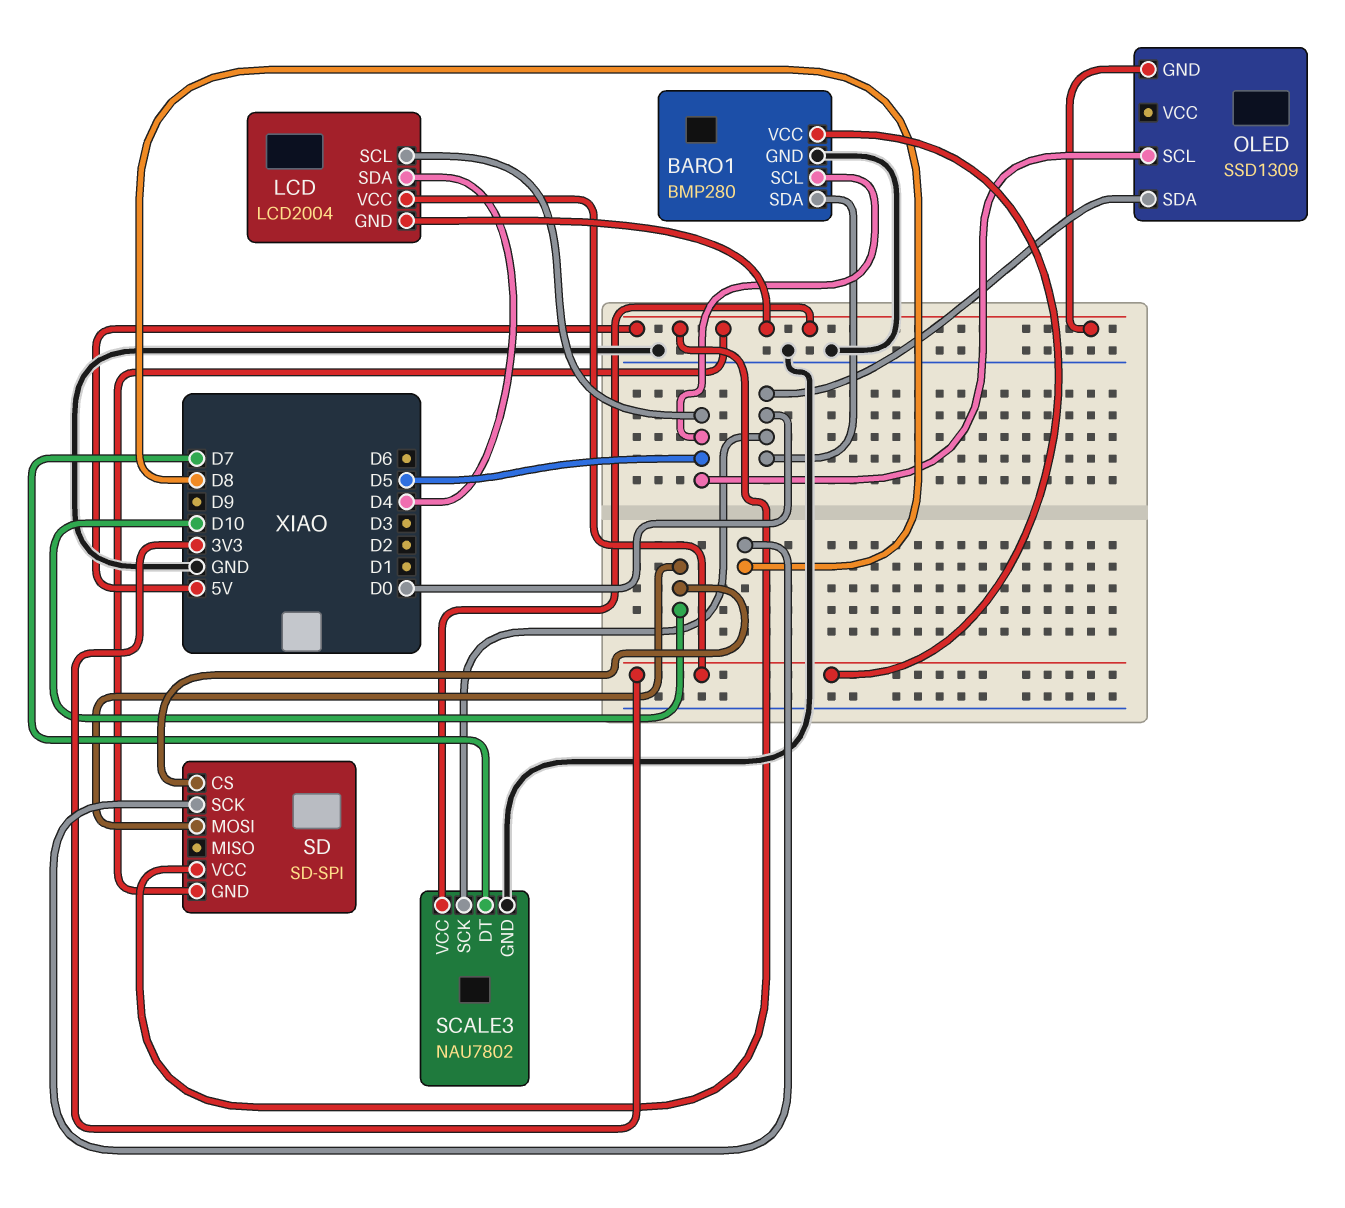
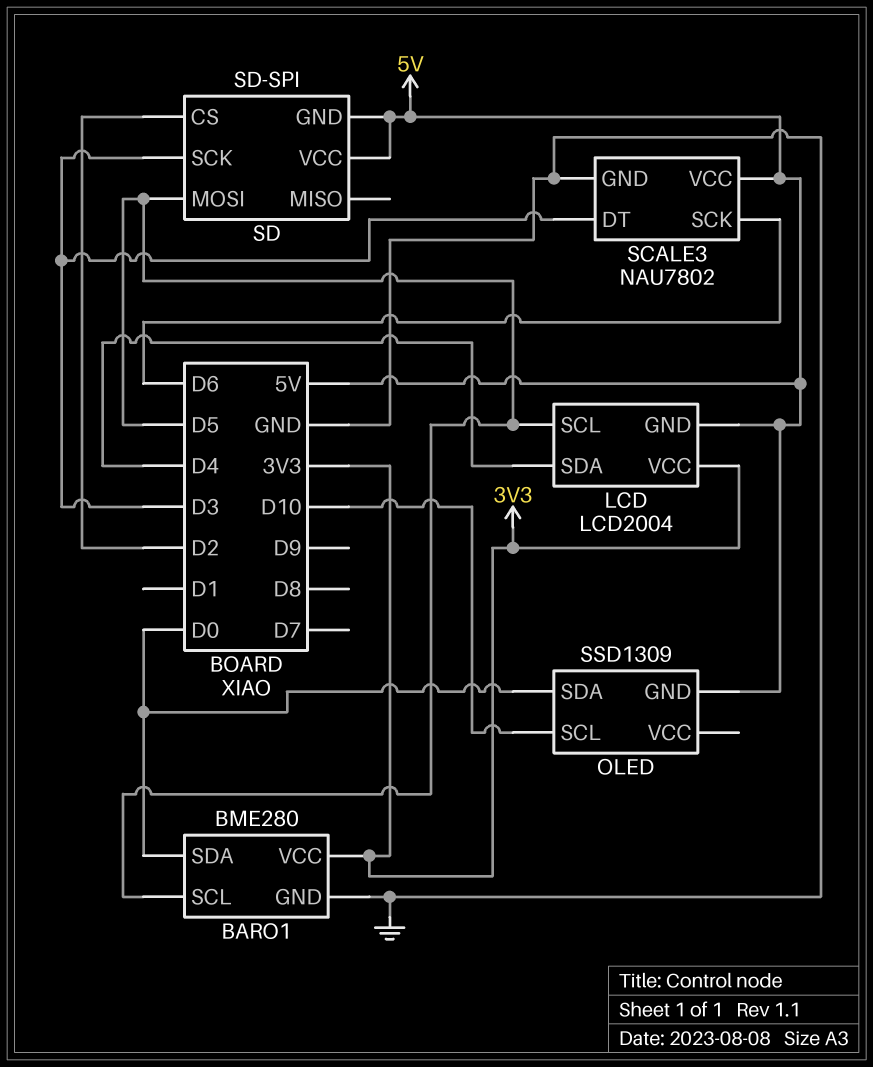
BARO1: BMP280 -> BME280
OLED pin SCL: D5 -> D10
SCALE3 pin DT: D7 -> D3
SCALE3 pin SCK: D0 -> D6
SD pin CS: D10 -> D2
SD pin MOSI: D10 -> D5
SD pin SCK: D8 -> D3

